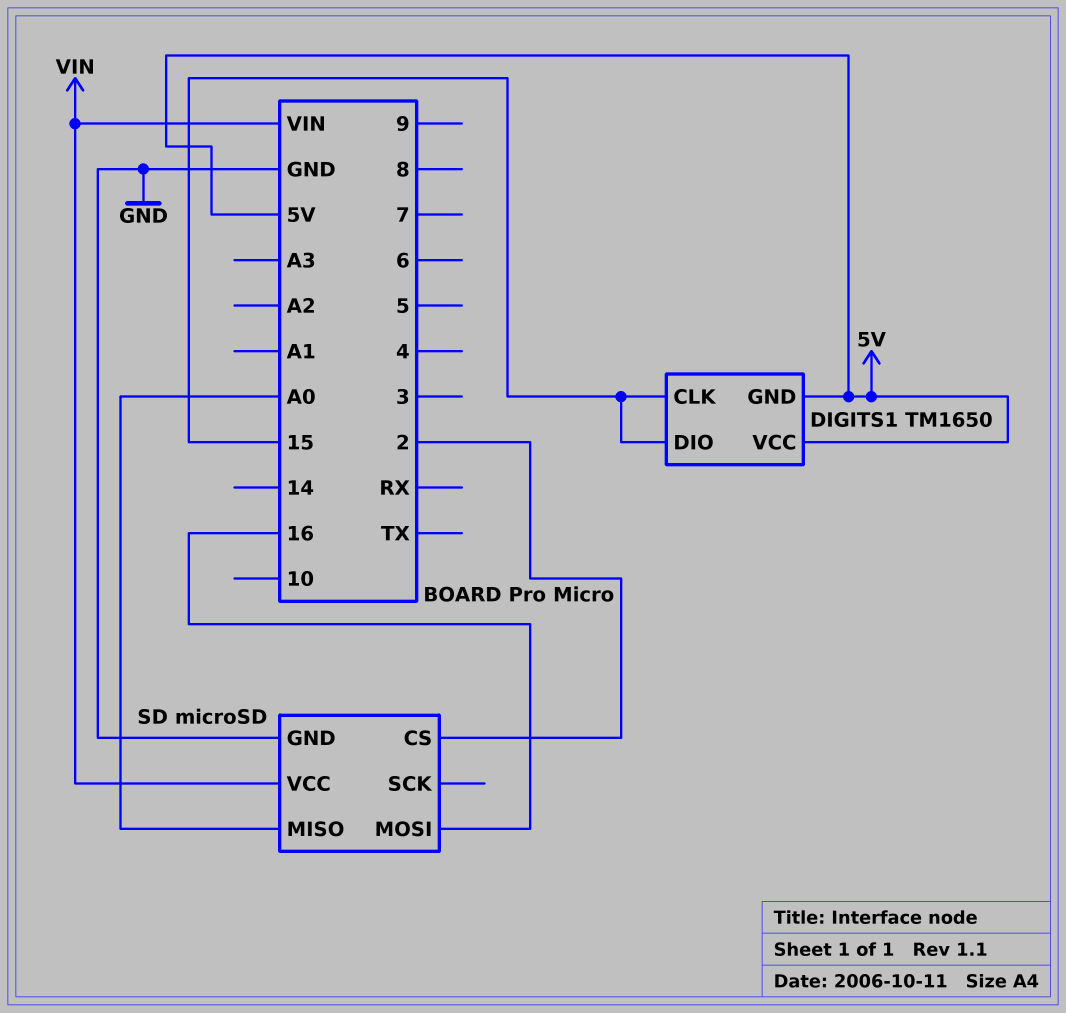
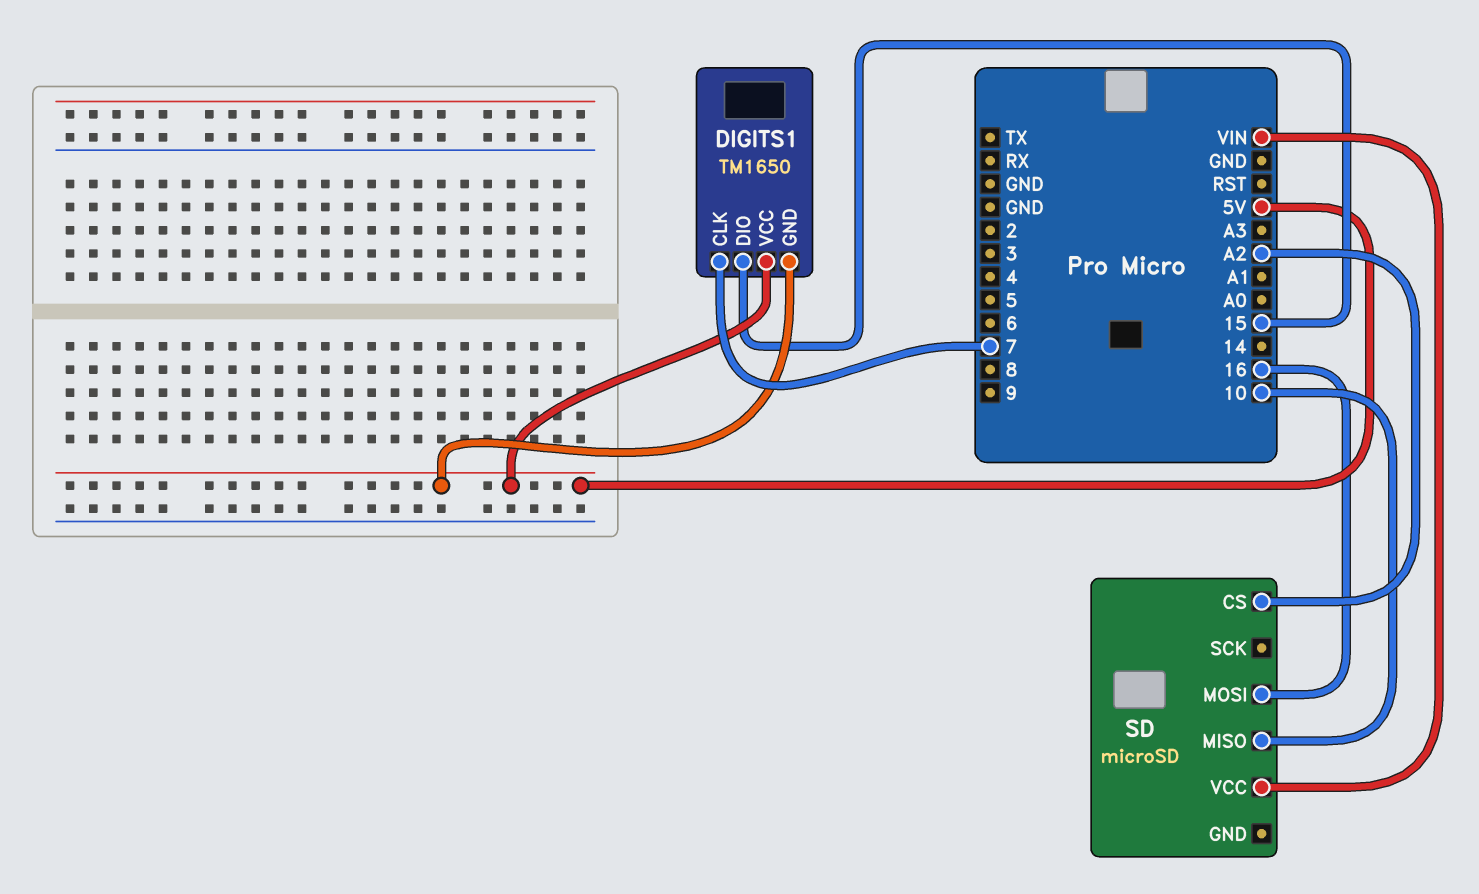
DIGITS1 pin CLK: 15 -> 7
SD pin CS: 2 -> A2
SD pin GND: GND -> none
SD pin MISO: A0 -> 10

